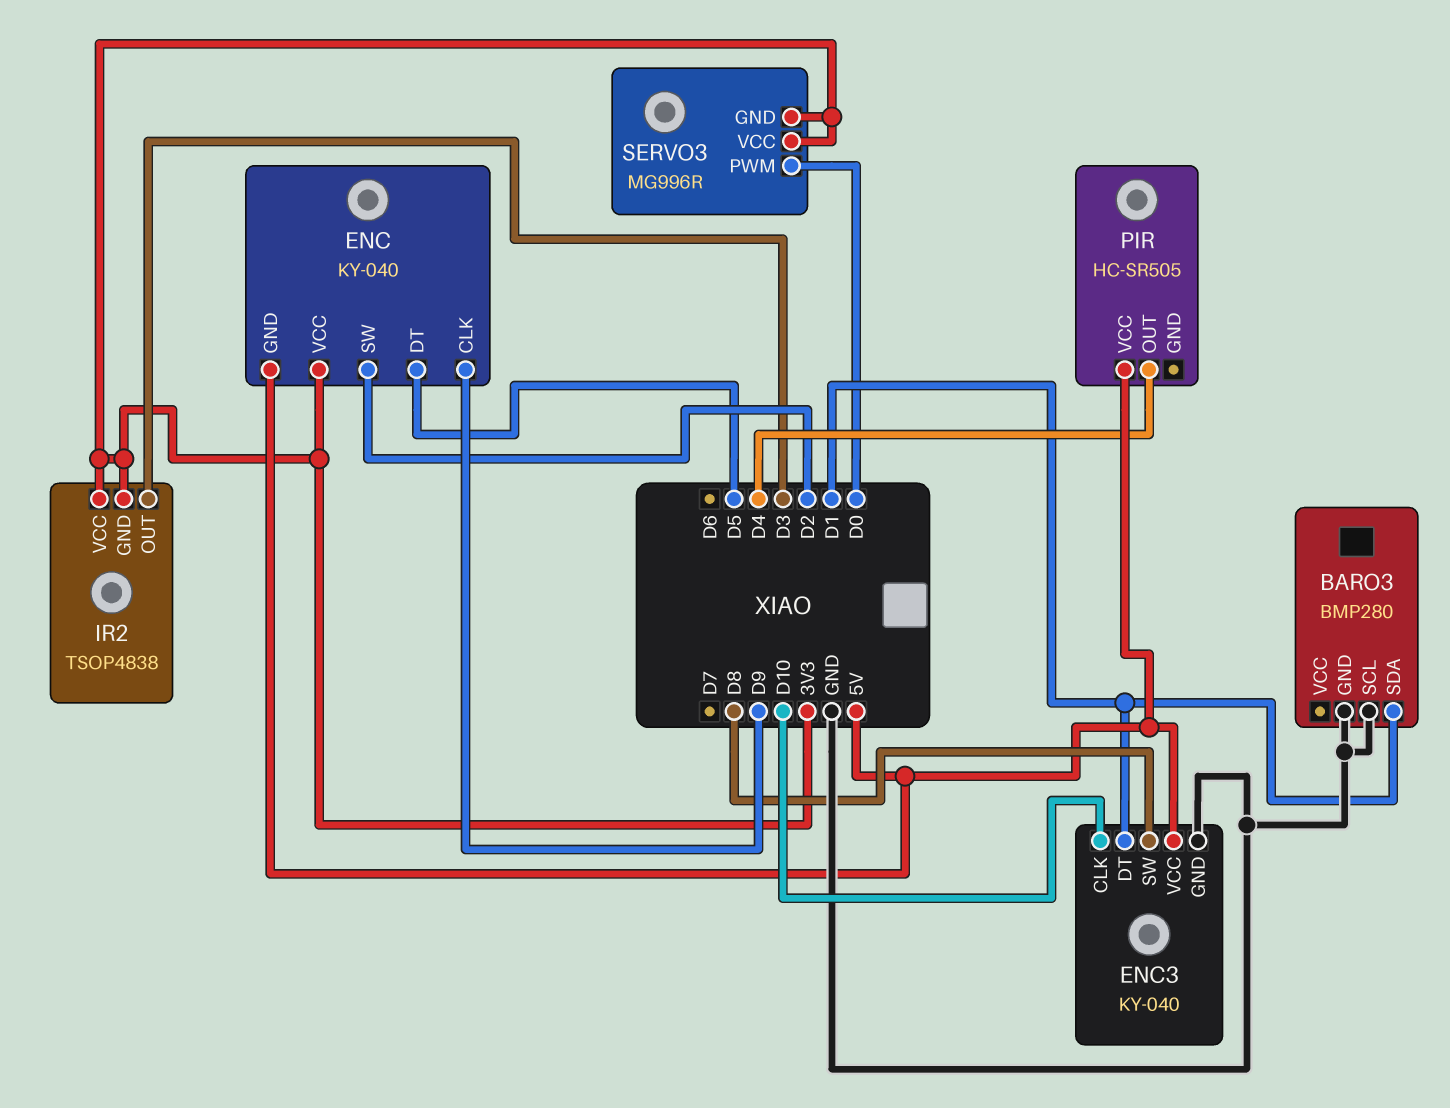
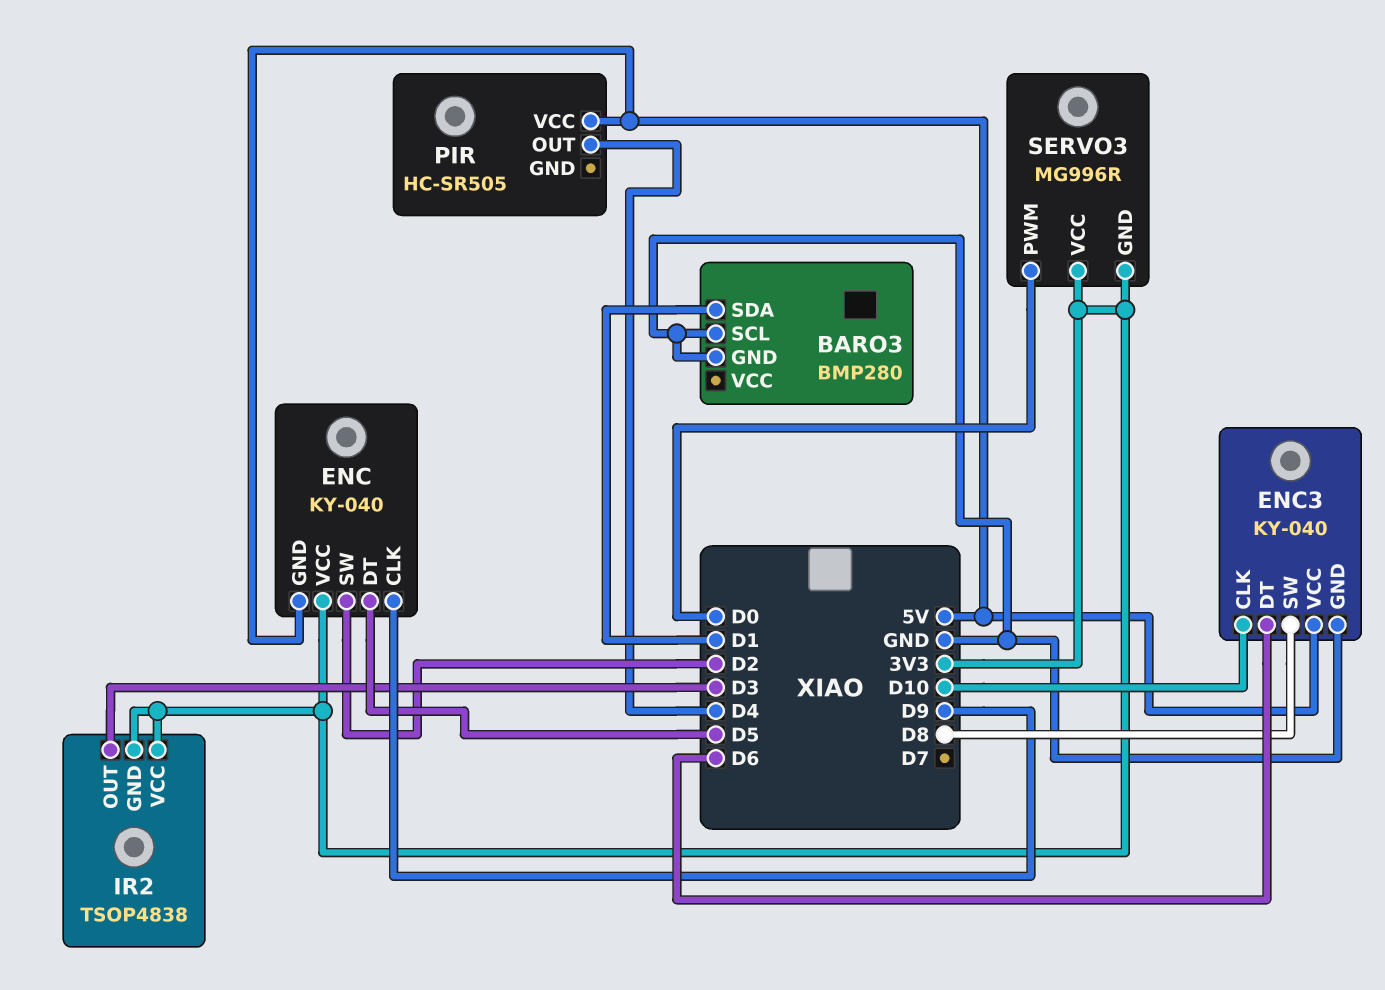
ENC3 pin DT: D1 -> D6

